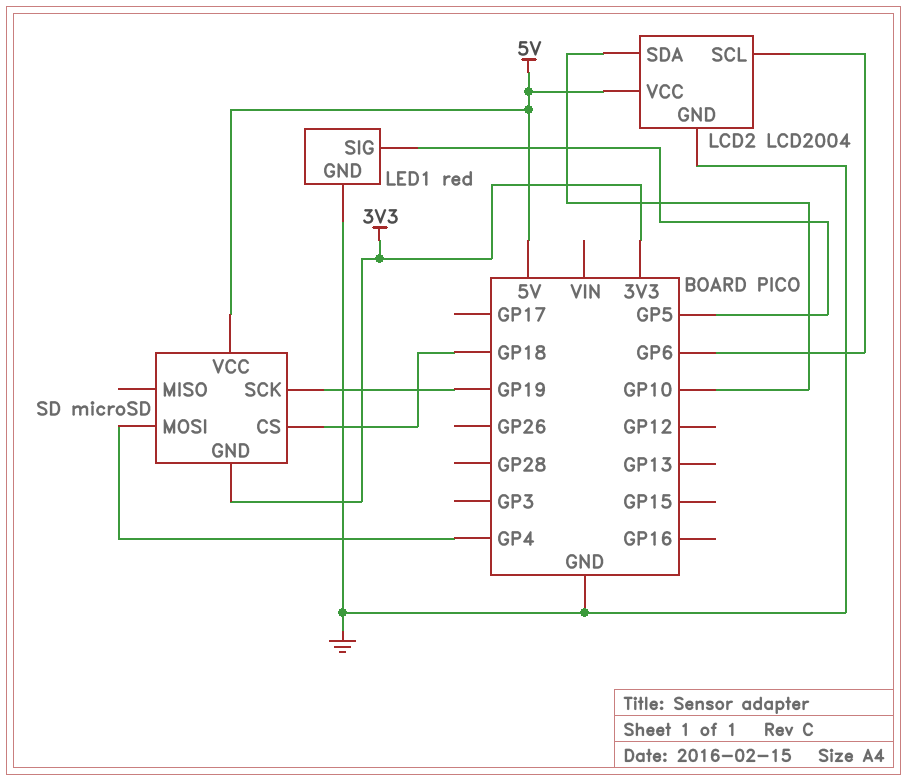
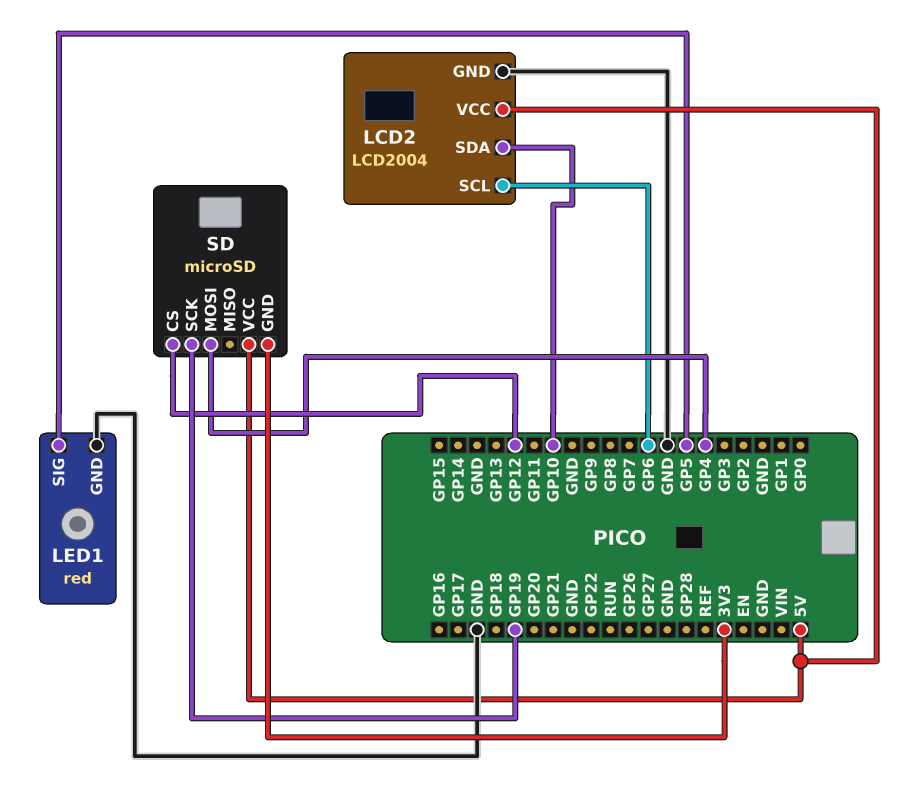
SD pin CS: GP18 -> GP12

